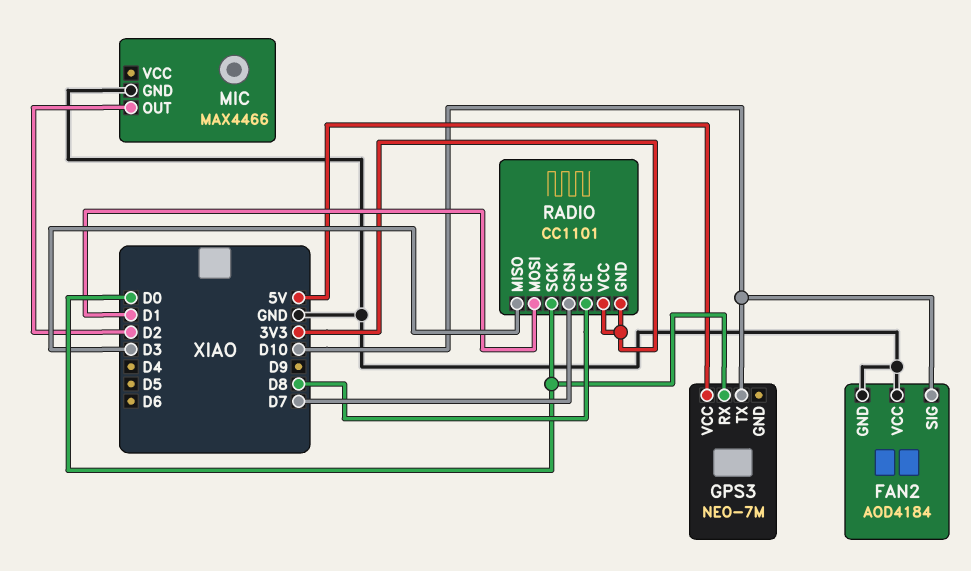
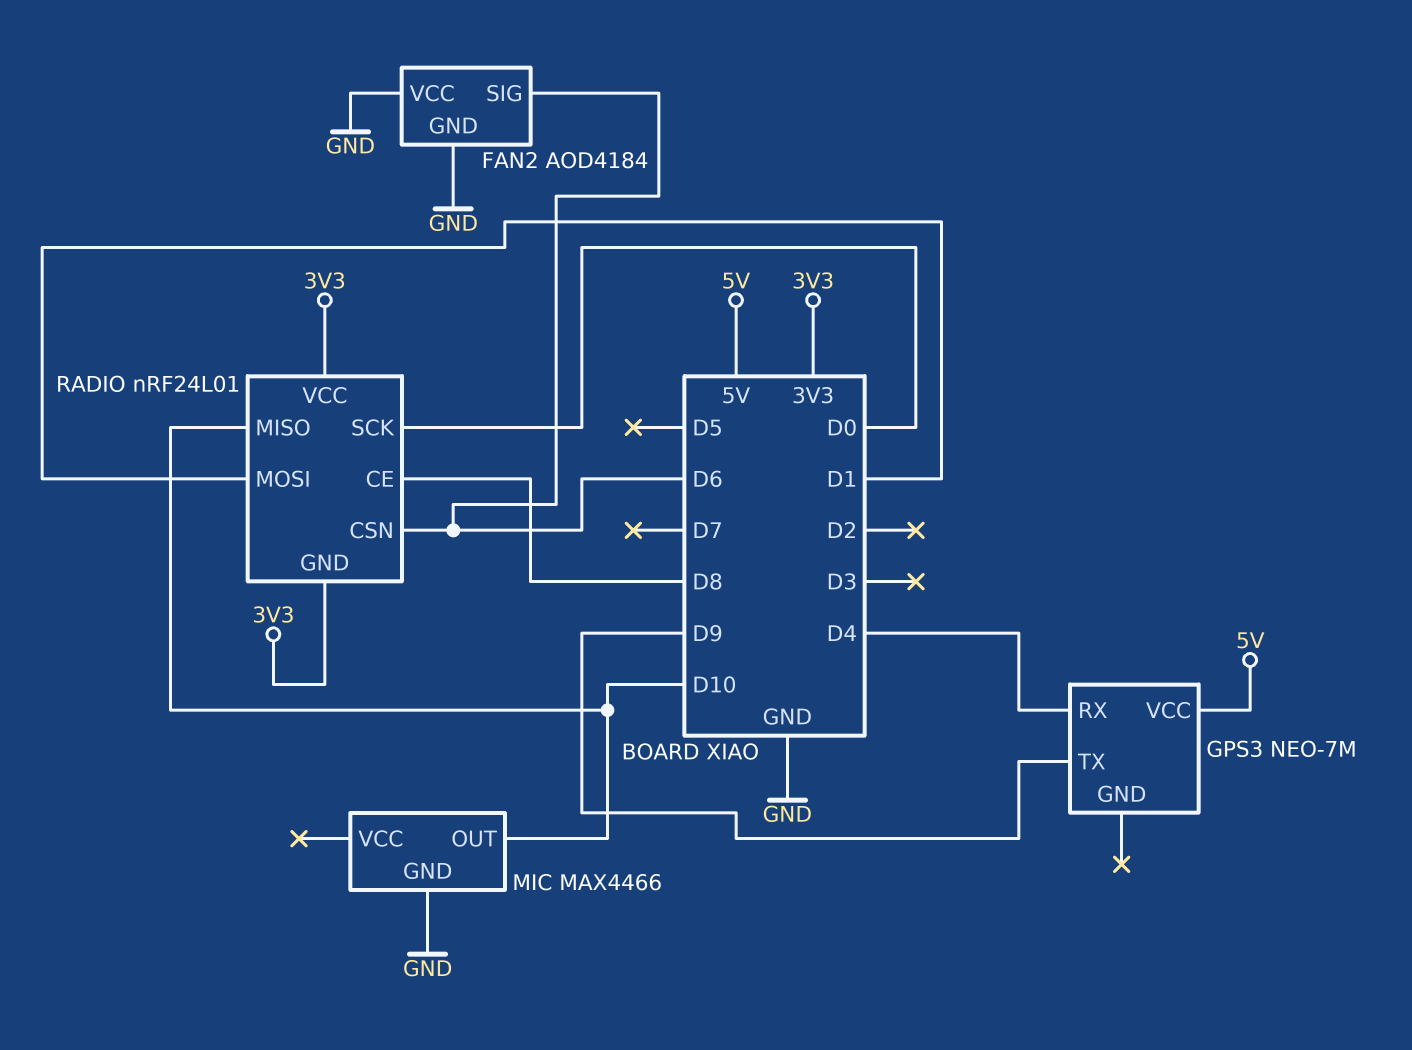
FAN2 pin SIG: D10 -> D6
GPS3 pin RX: D0 -> D4
GPS3 pin TX: D10 -> D9
MIC pin OUT: D2 -> D10
RADIO: CC1101 -> nRF24L01
RADIO pin CSN: D7 -> D6
RADIO pin MISO: D3 -> D10

